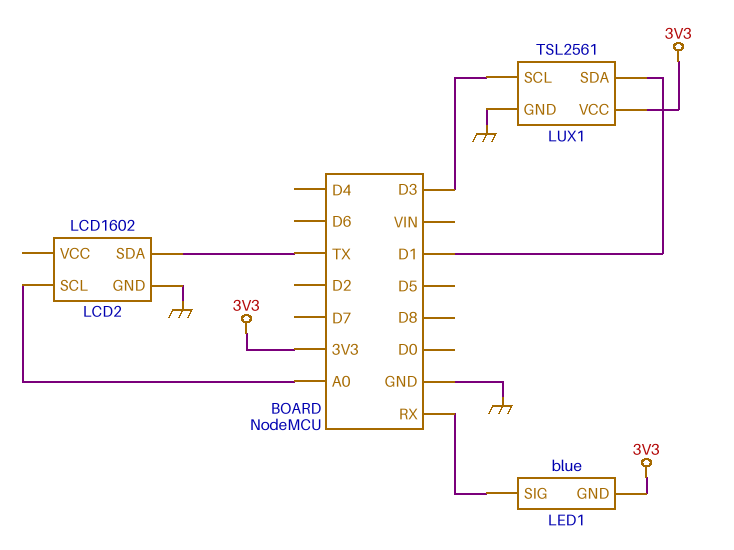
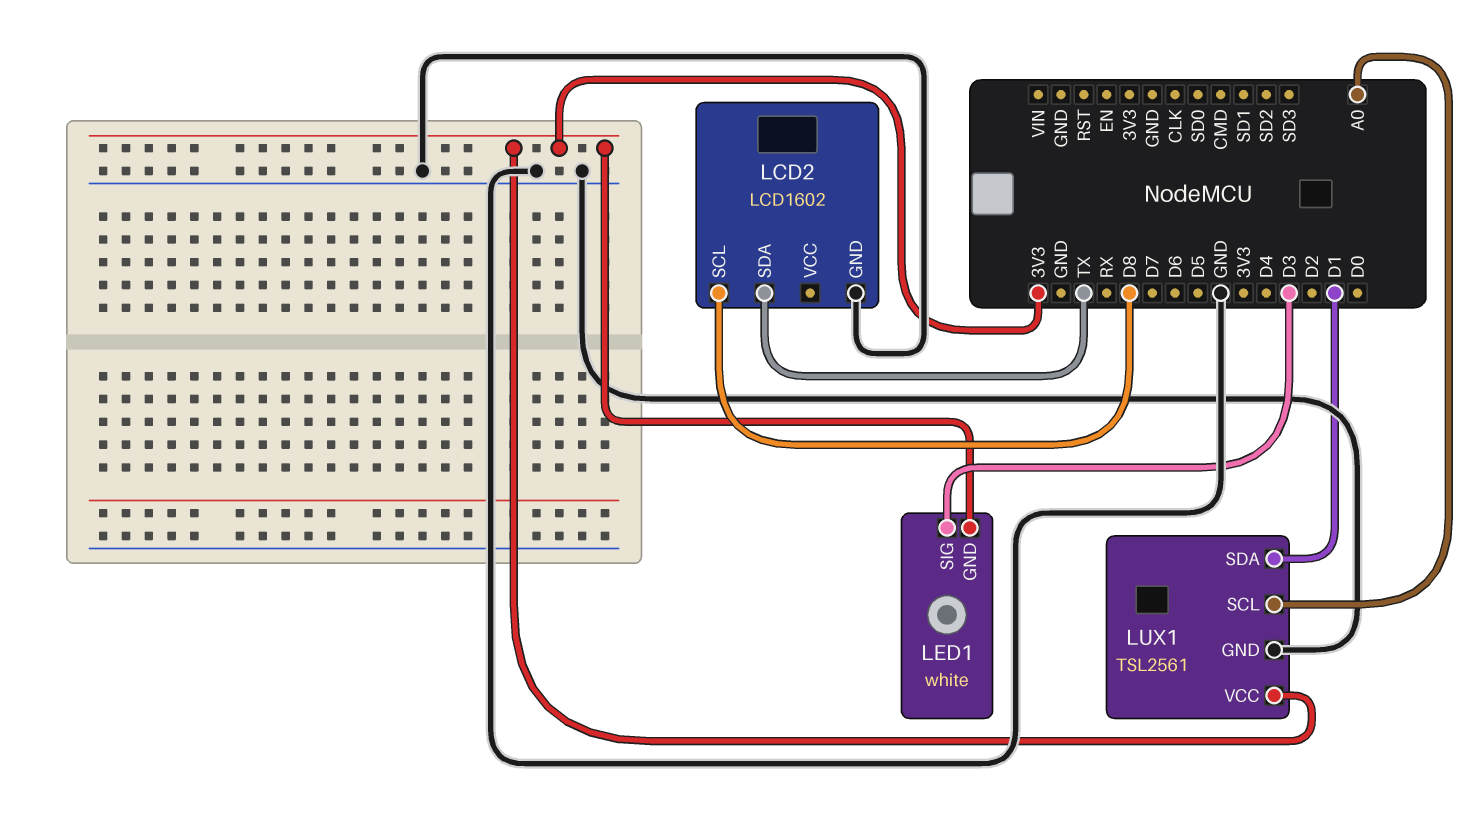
LCD2 pin SCL: A0 -> D8
LED1: blue -> white
LED1 pin SIG: RX -> D3
LUX1 pin SCL: D3 -> A0

